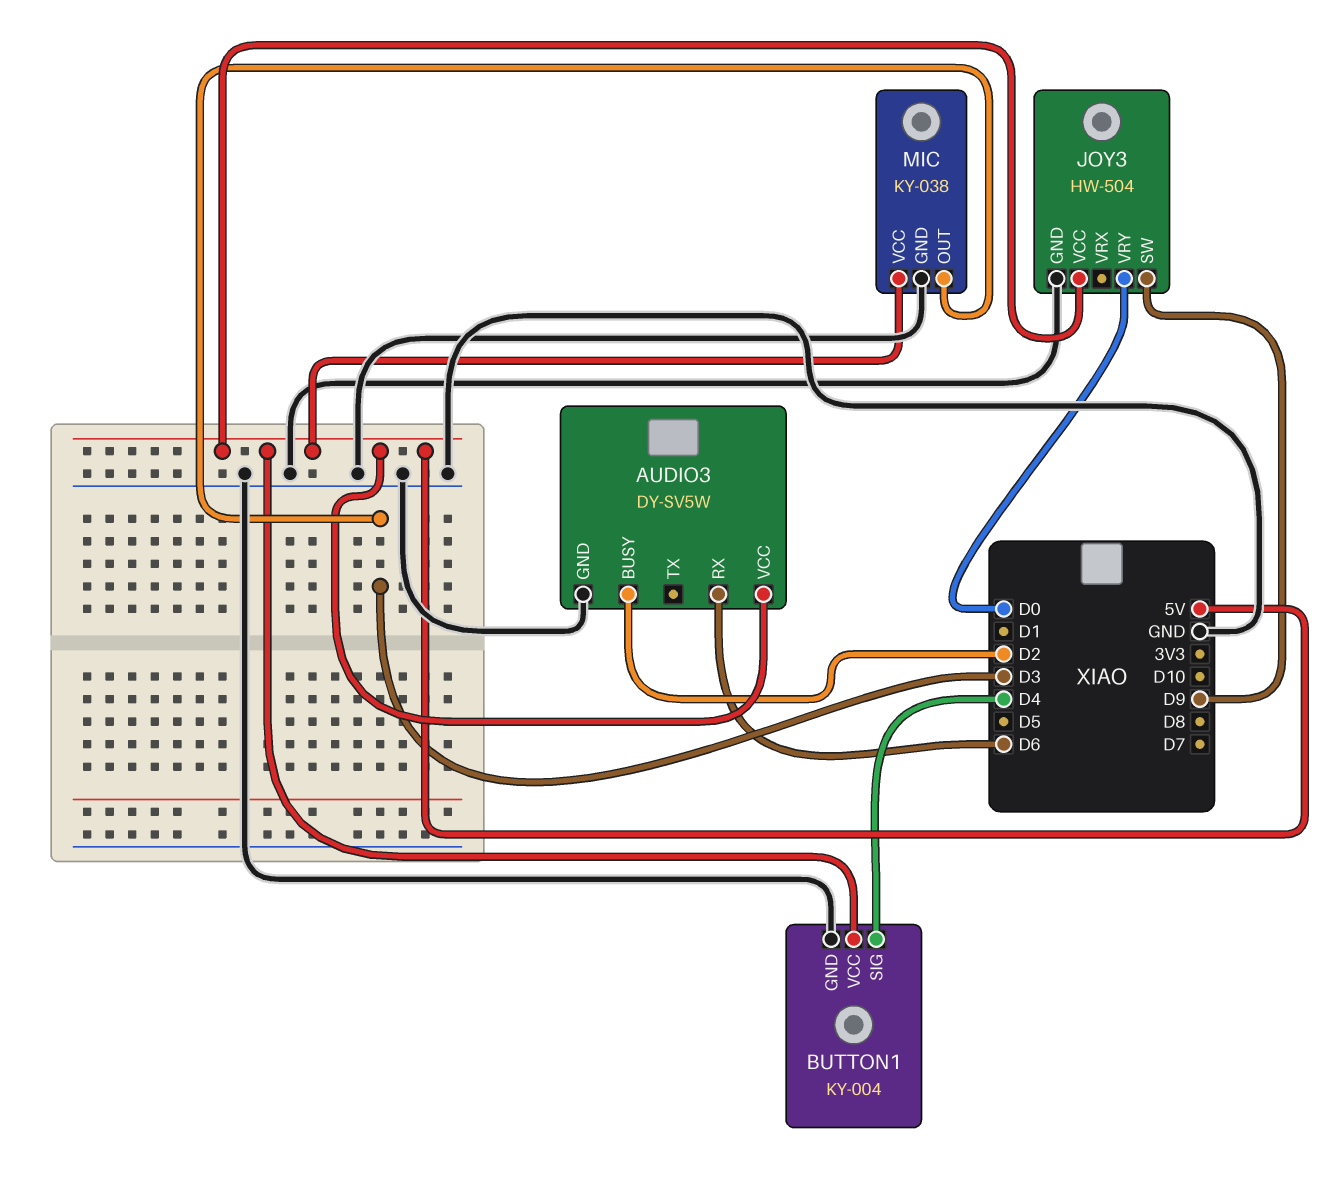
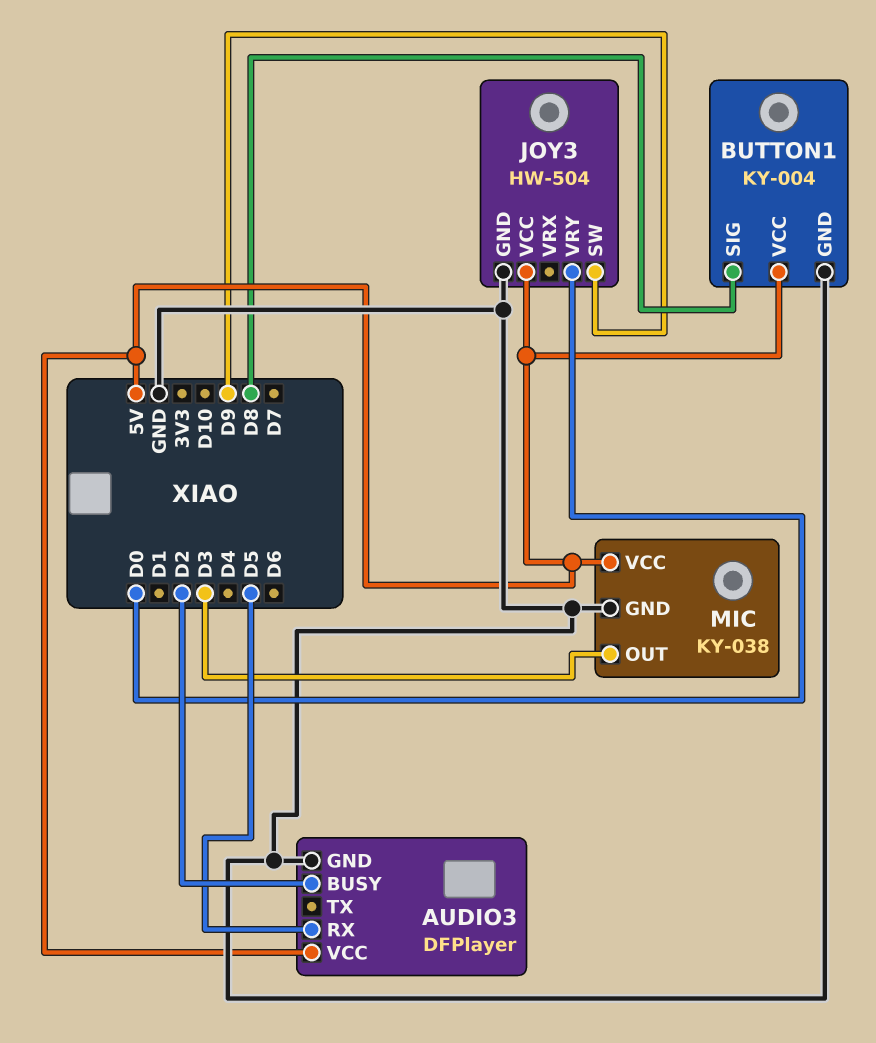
AUDIO3: DY-SV5W -> DFPlayer
AUDIO3 pin RX: D6 -> D5
BUTTON1 pin SIG: D4 -> D8

